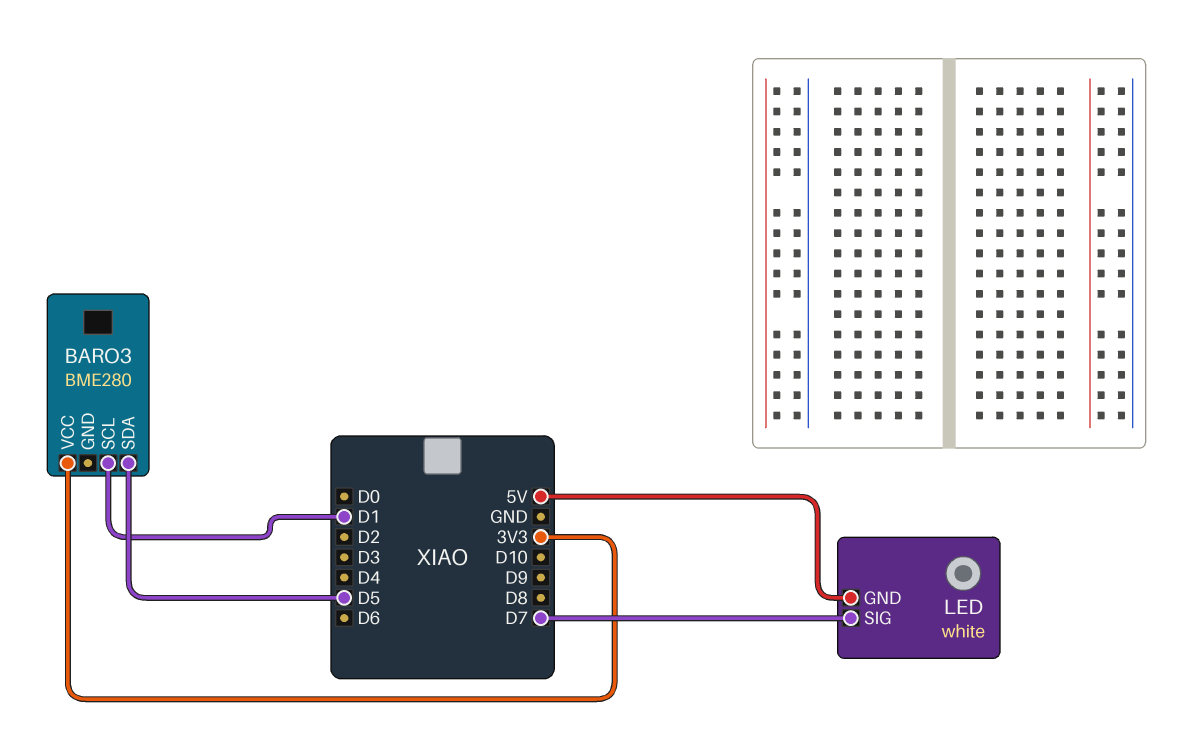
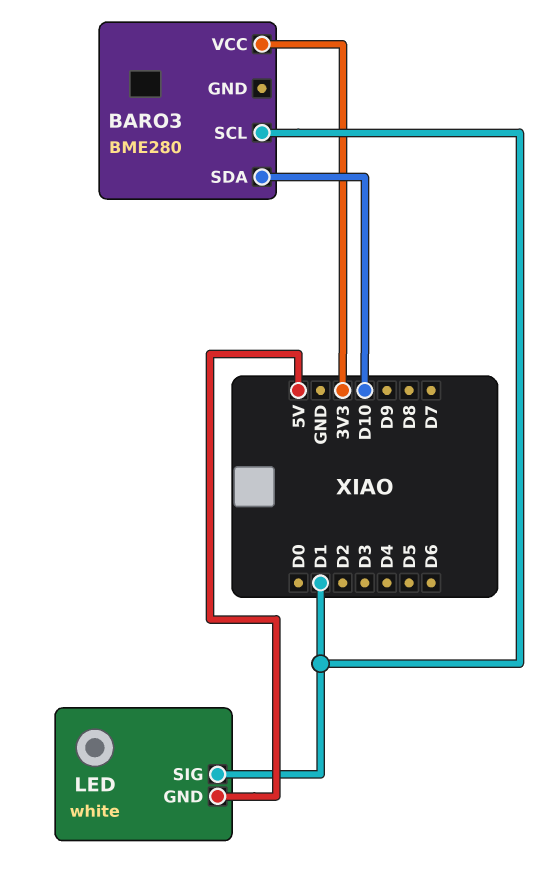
BARO3 pin SDA: D5 -> D10
LED pin SIG: D7 -> D1

